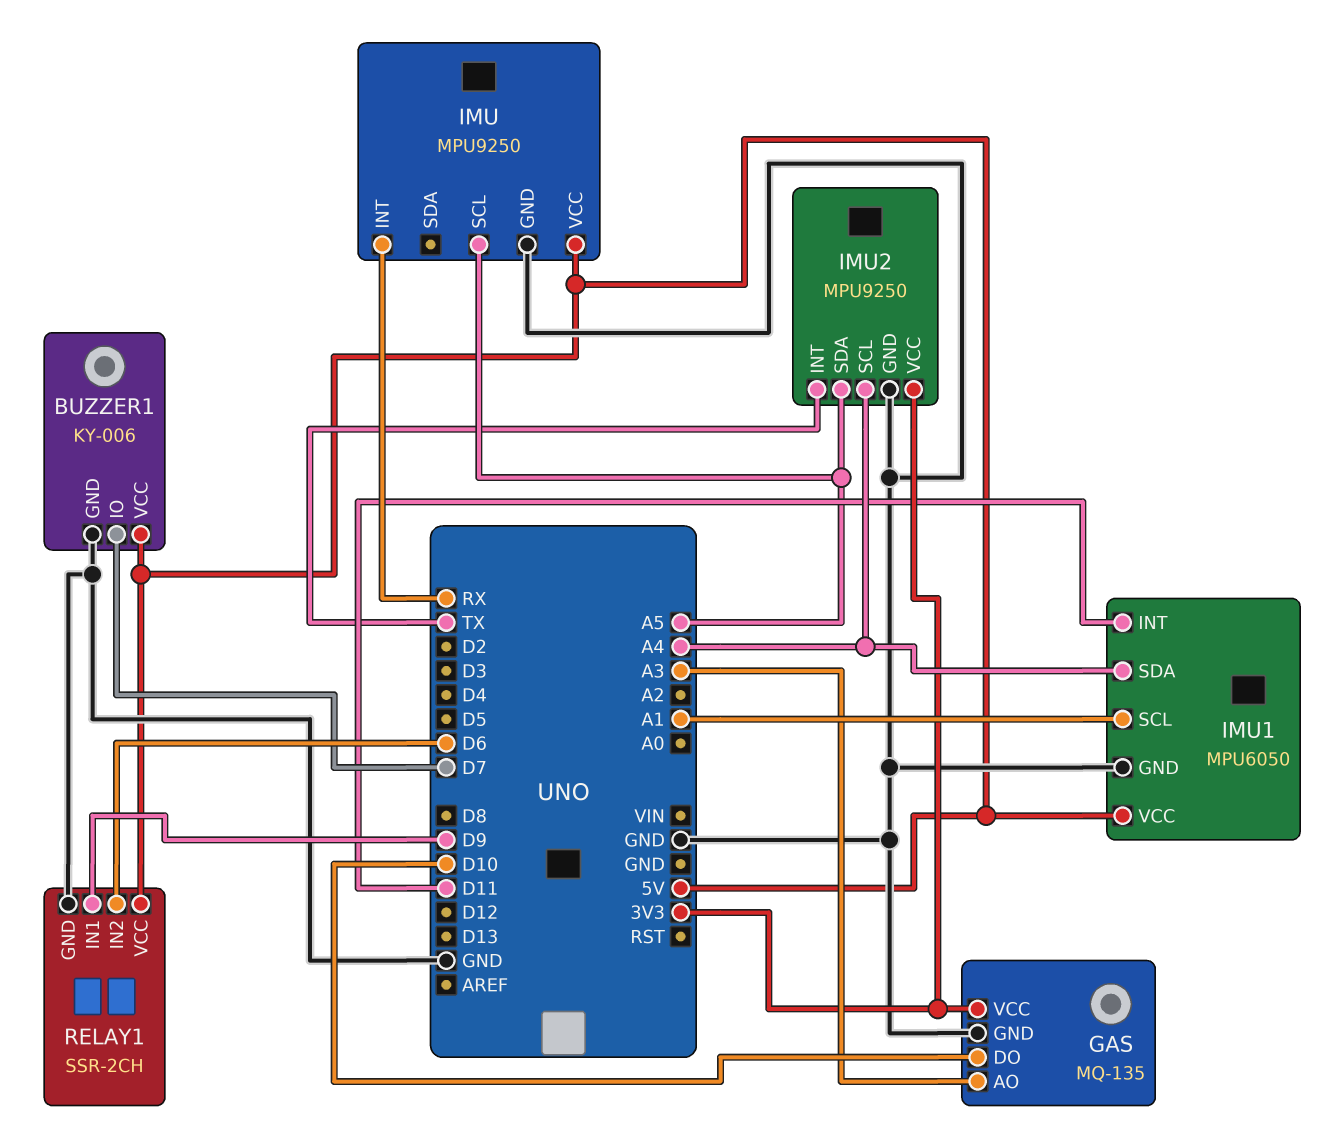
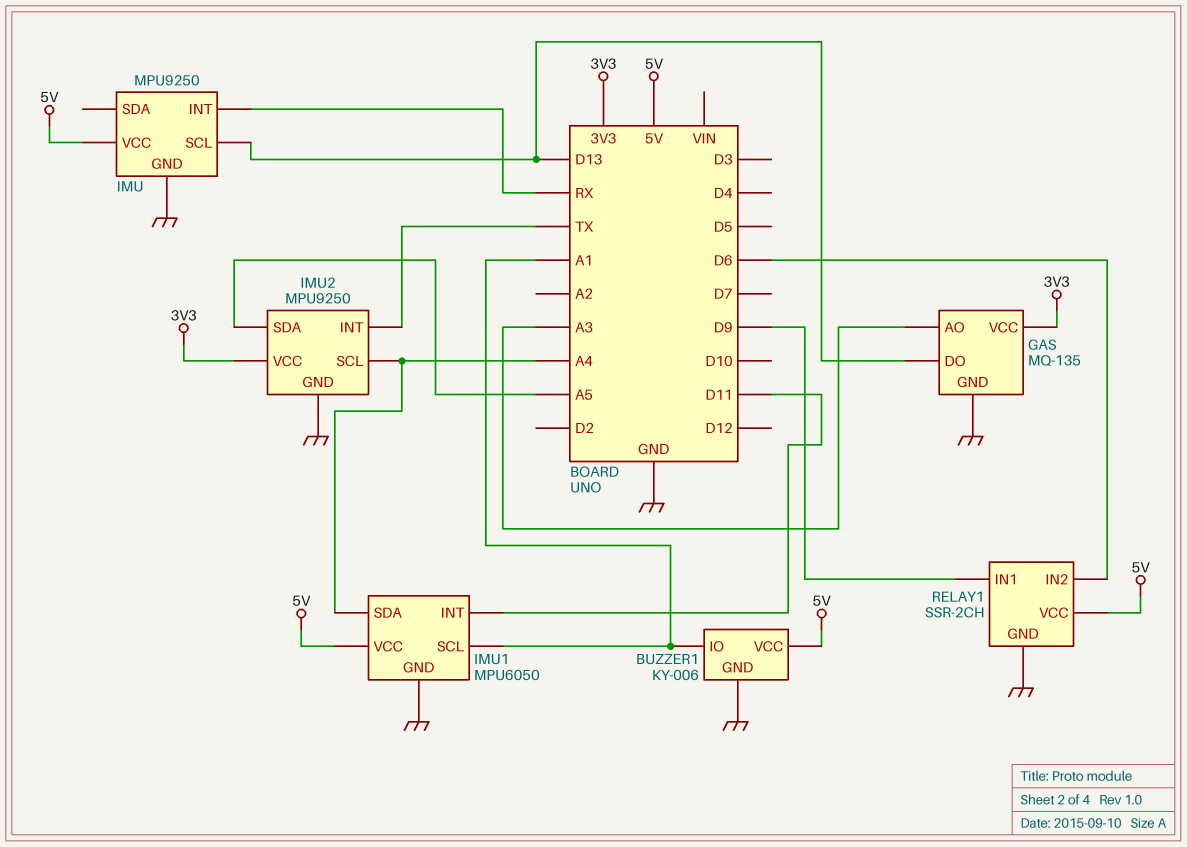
BUZZER1 pin IO: D7 -> A1
GAS pin DO: D10 -> D13
IMU pin SCL: A5 -> D13

